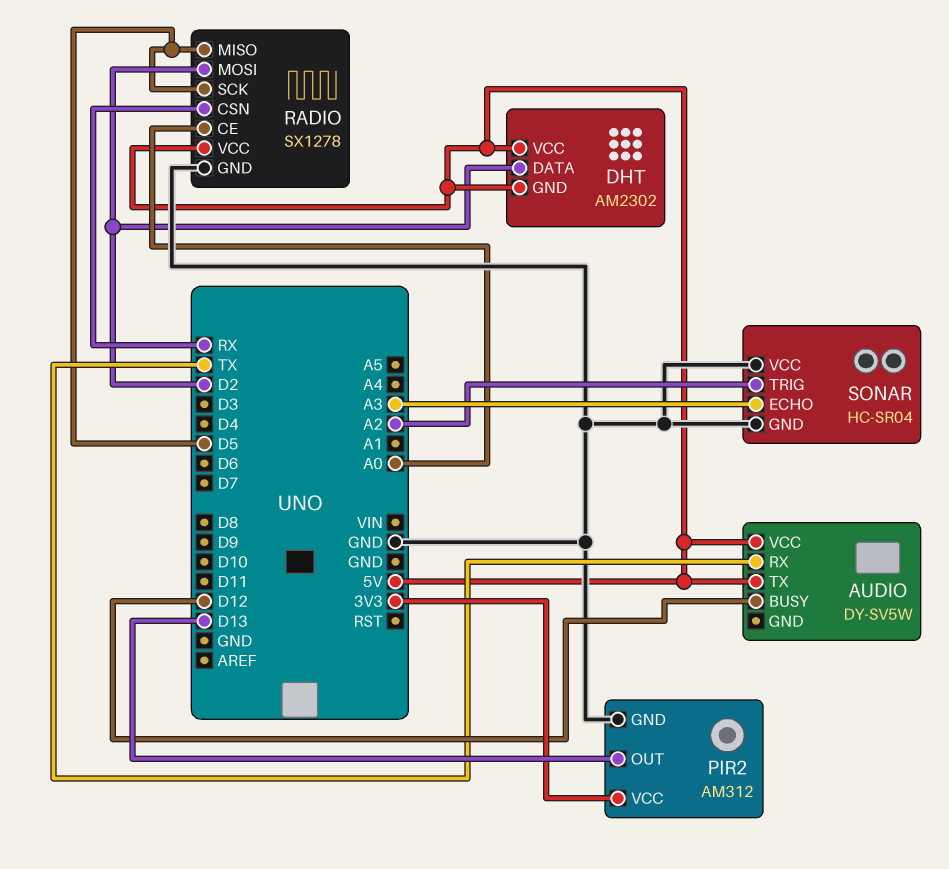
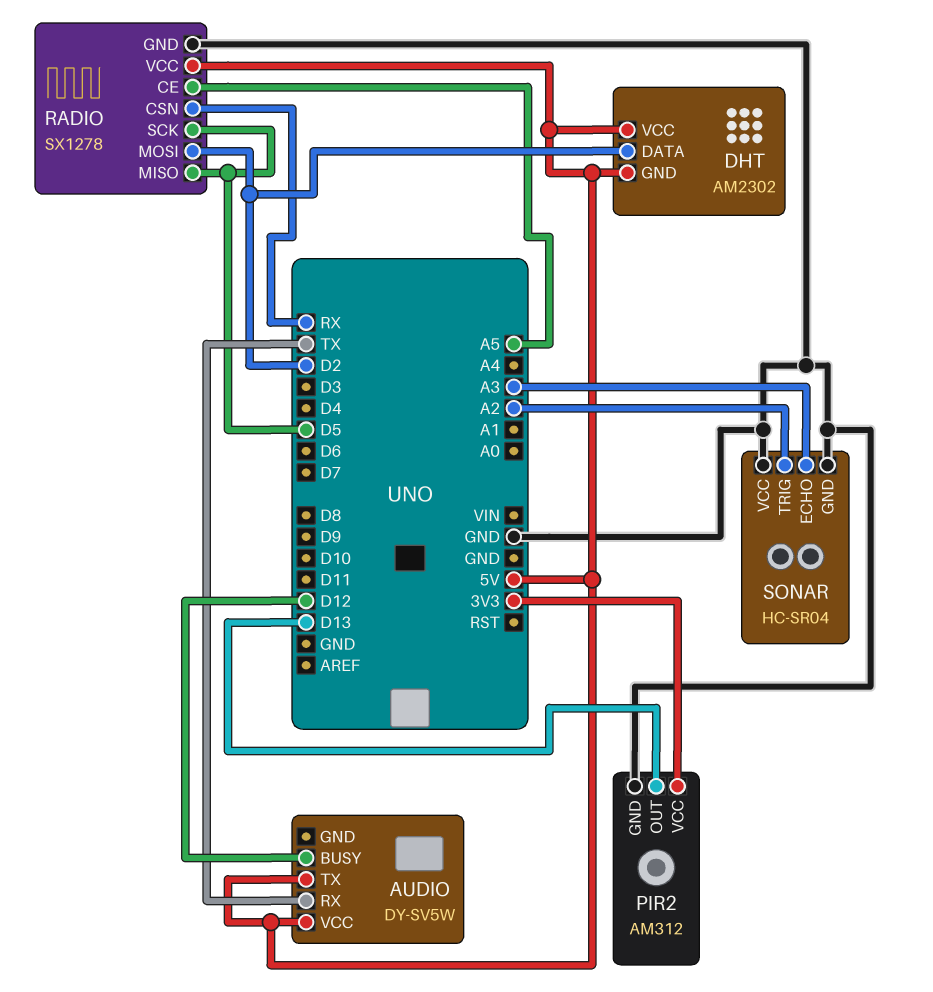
RADIO pin CE: A0 -> A5

